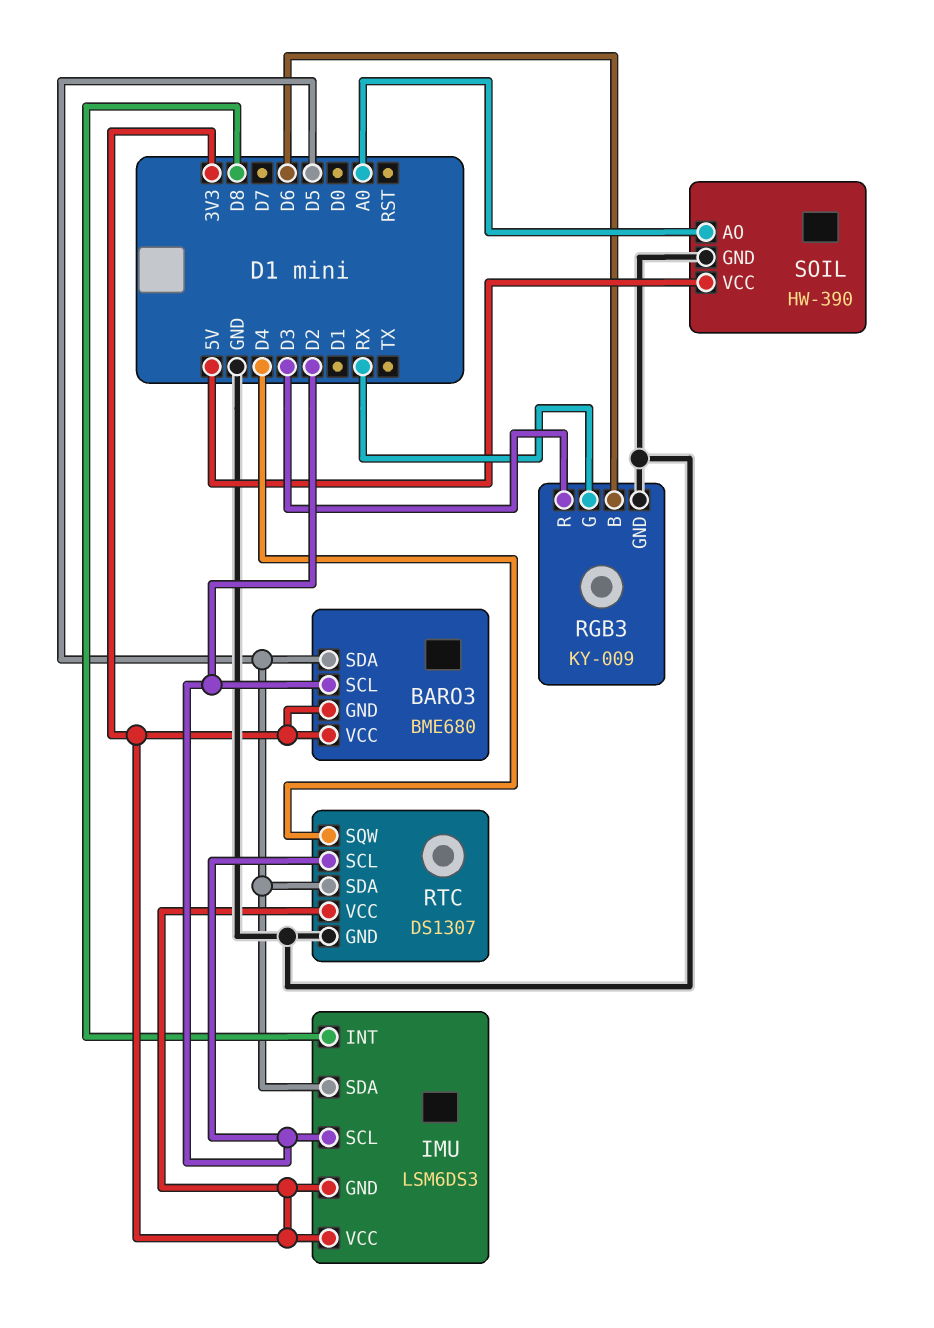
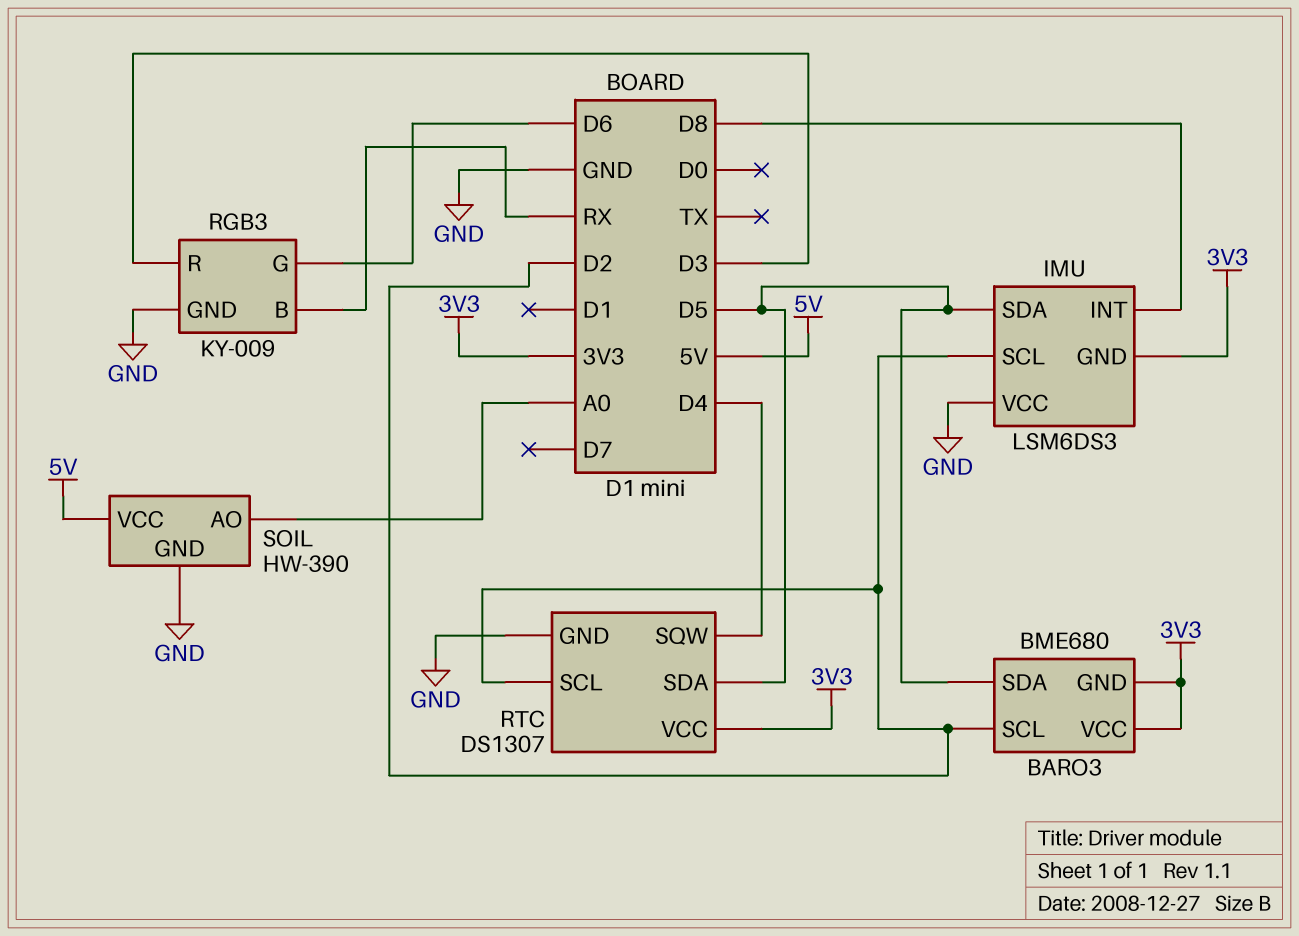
IMU pin VCC: 3V3 -> GND
RGB3 pin B: D6 -> RX
RGB3 pin G: RX -> D6

